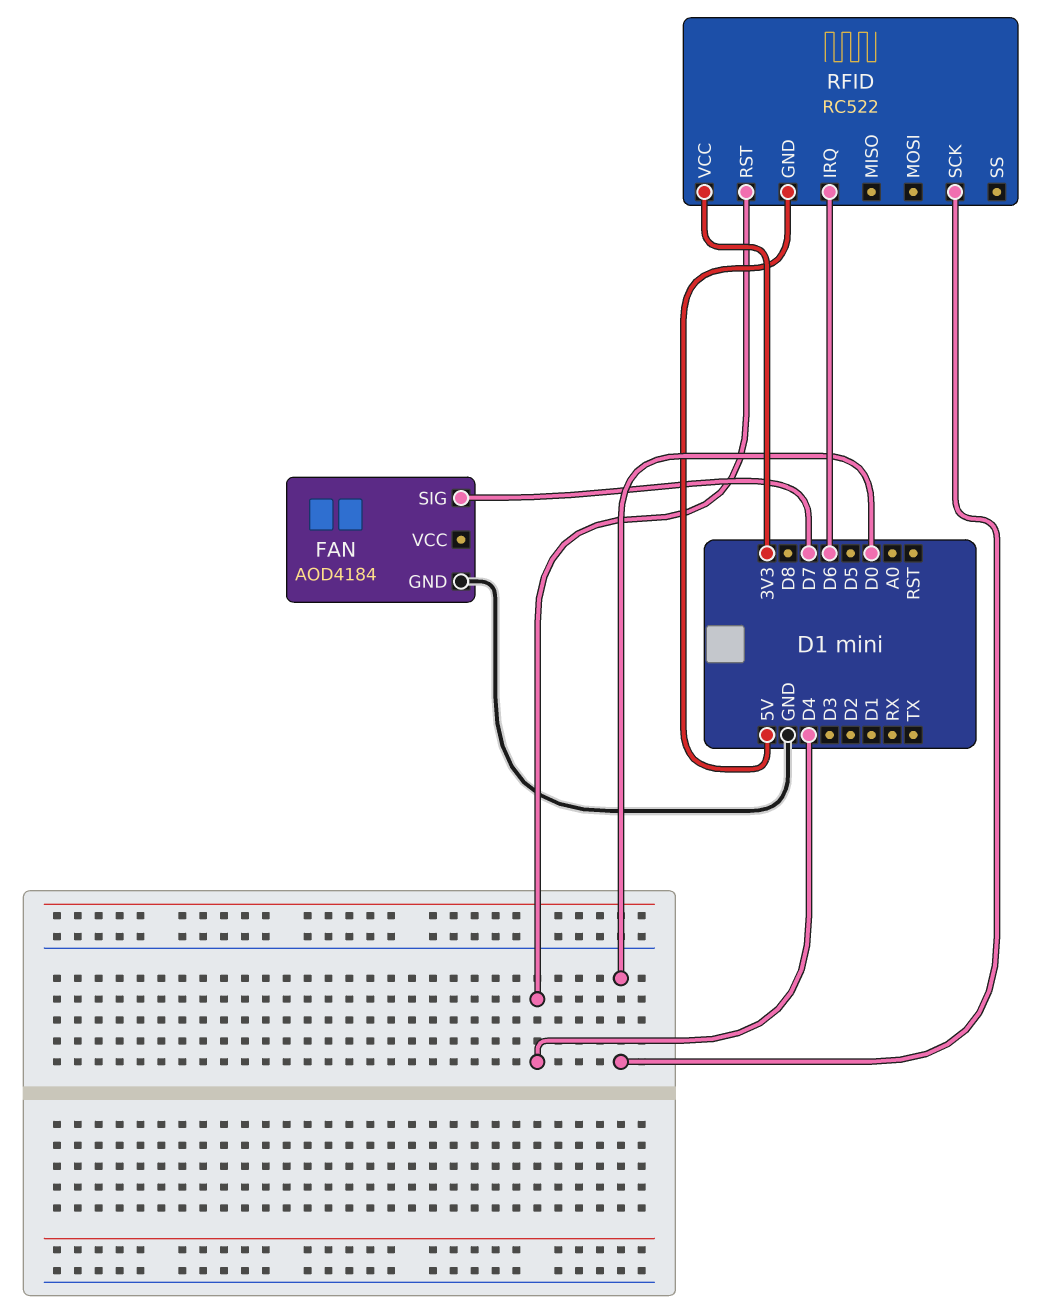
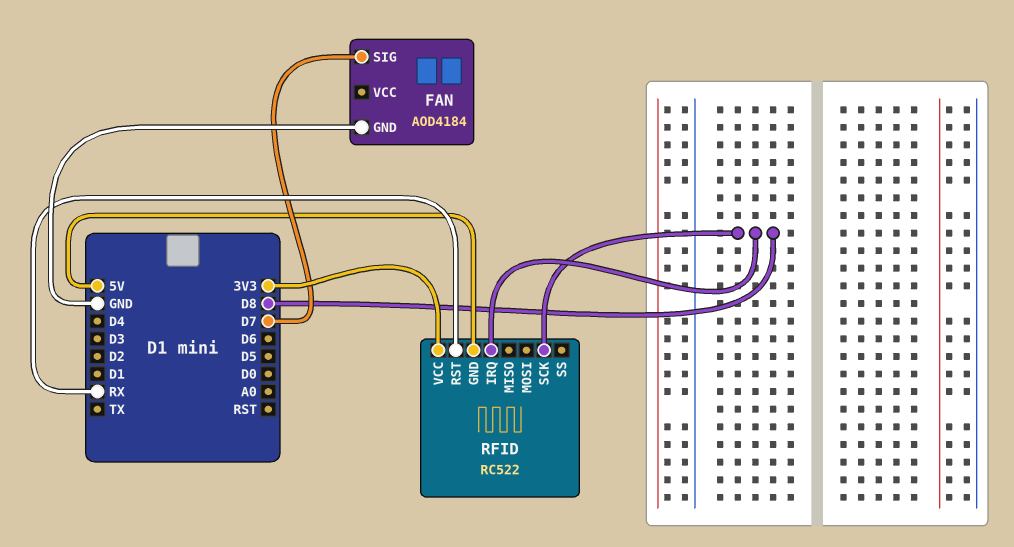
RFID pin IRQ: D6 -> D8
RFID pin RST: D4 -> RX
RFID pin SCK: D0 -> D8

